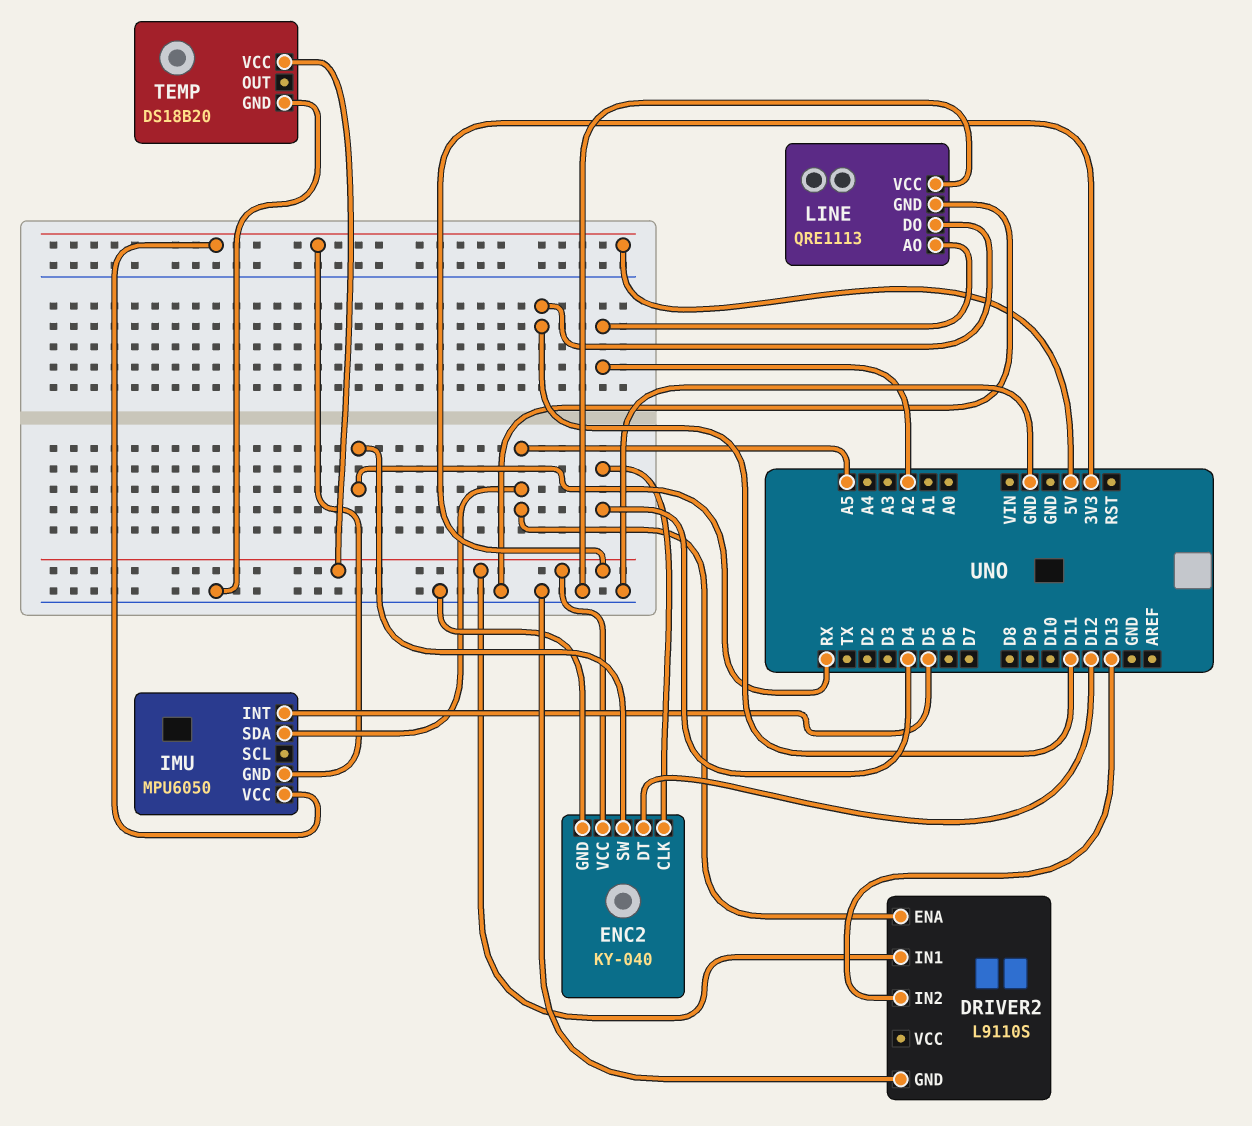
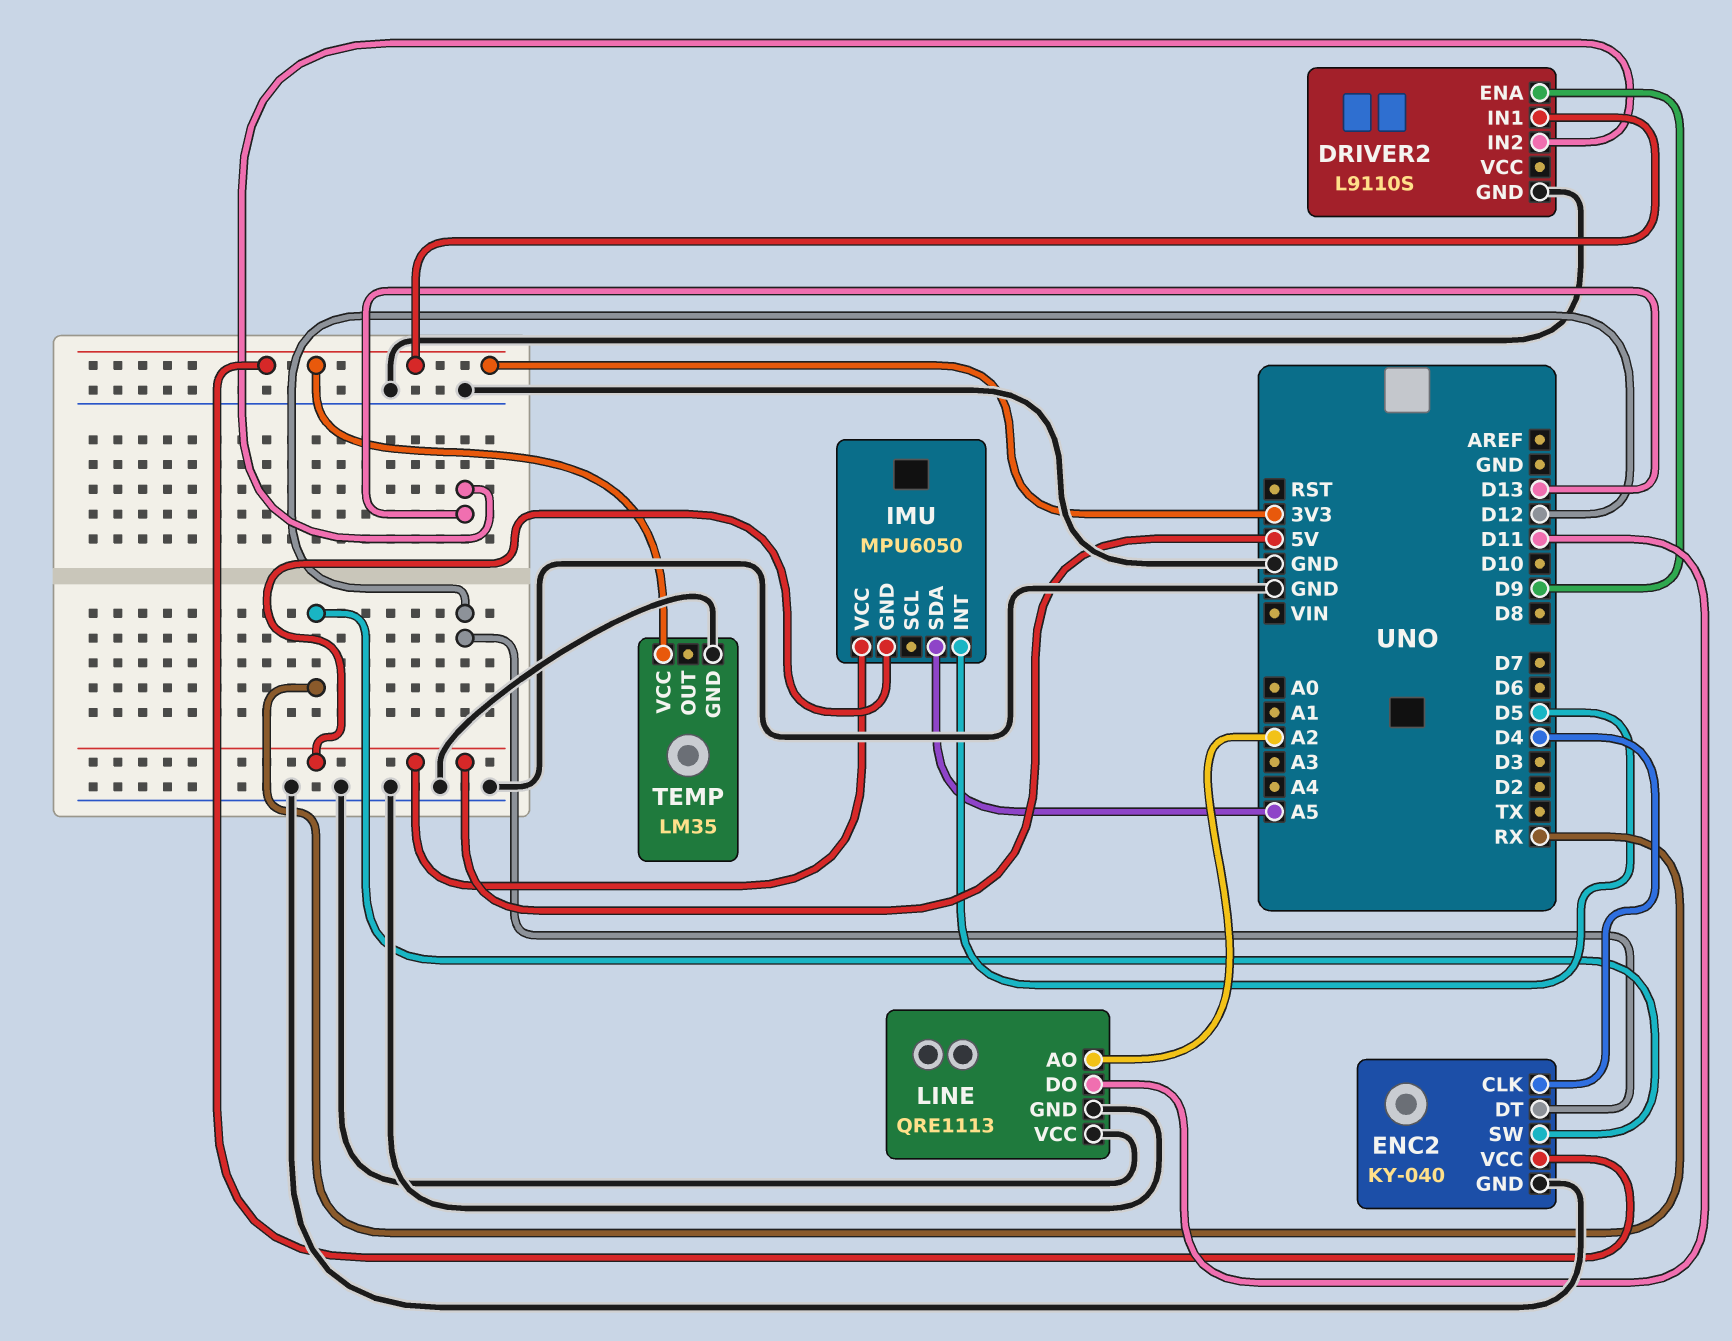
DRIVER2 pin ENA: A5 -> D9
TEMP: DS18B20 -> LM35

